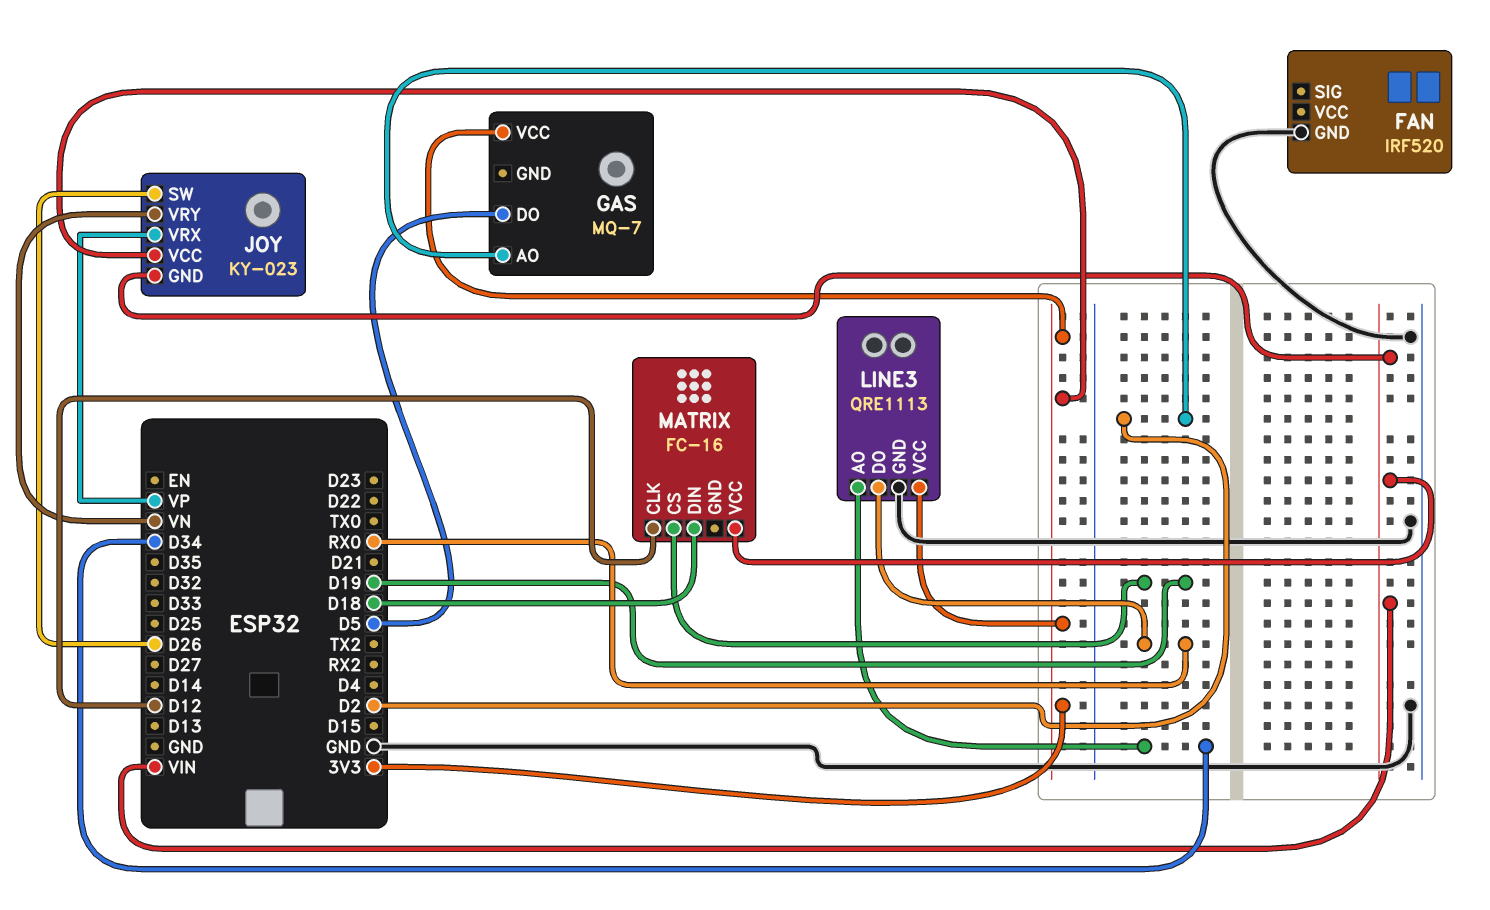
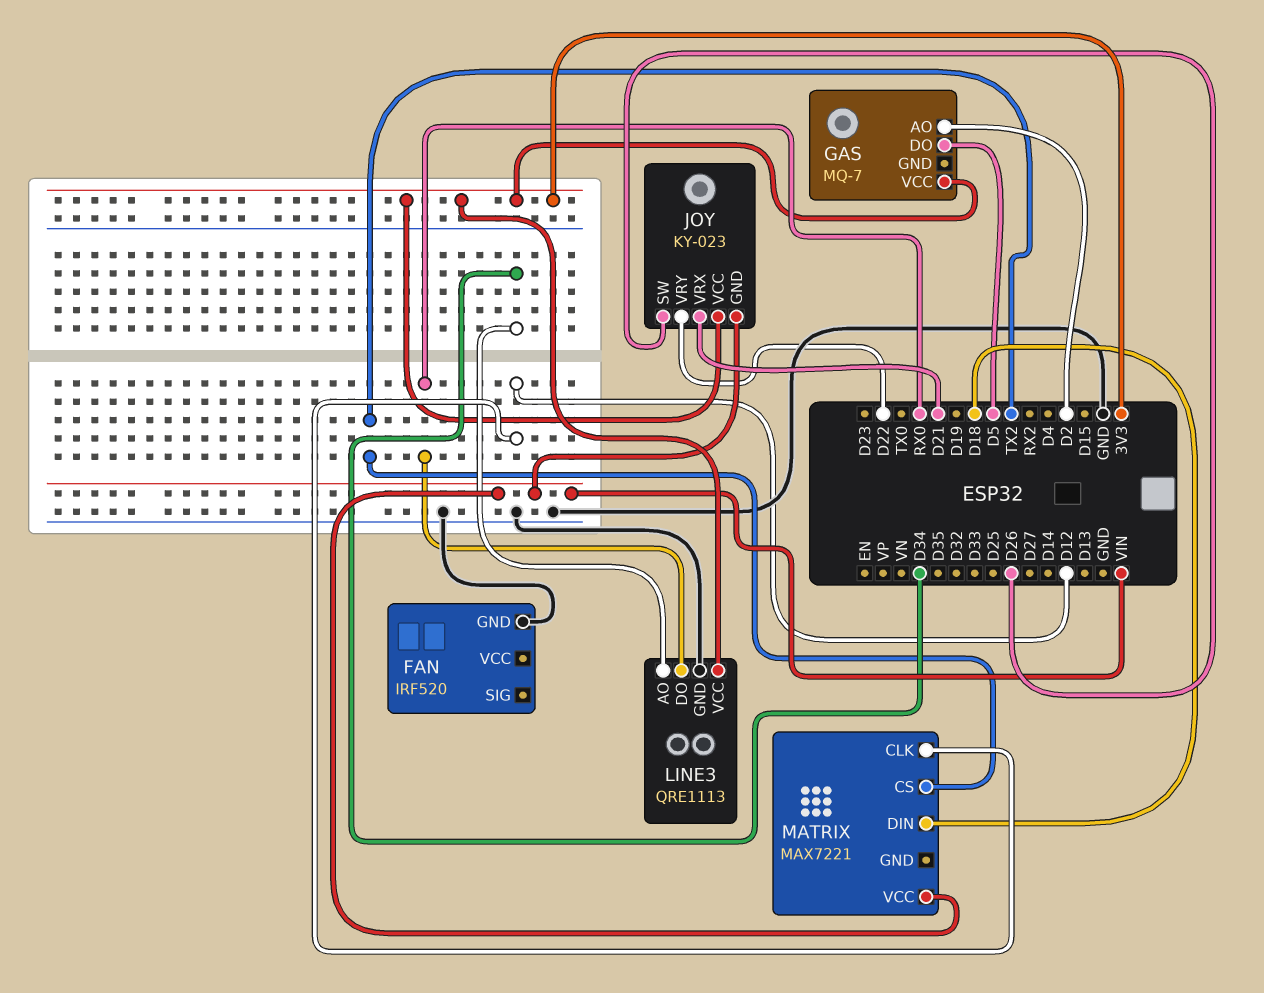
JOY pin VRX: VP -> D21
JOY pin VRY: VN -> D22
MATRIX: FC-16 -> MAX7221
MATRIX pin CS: D19 -> TX2

